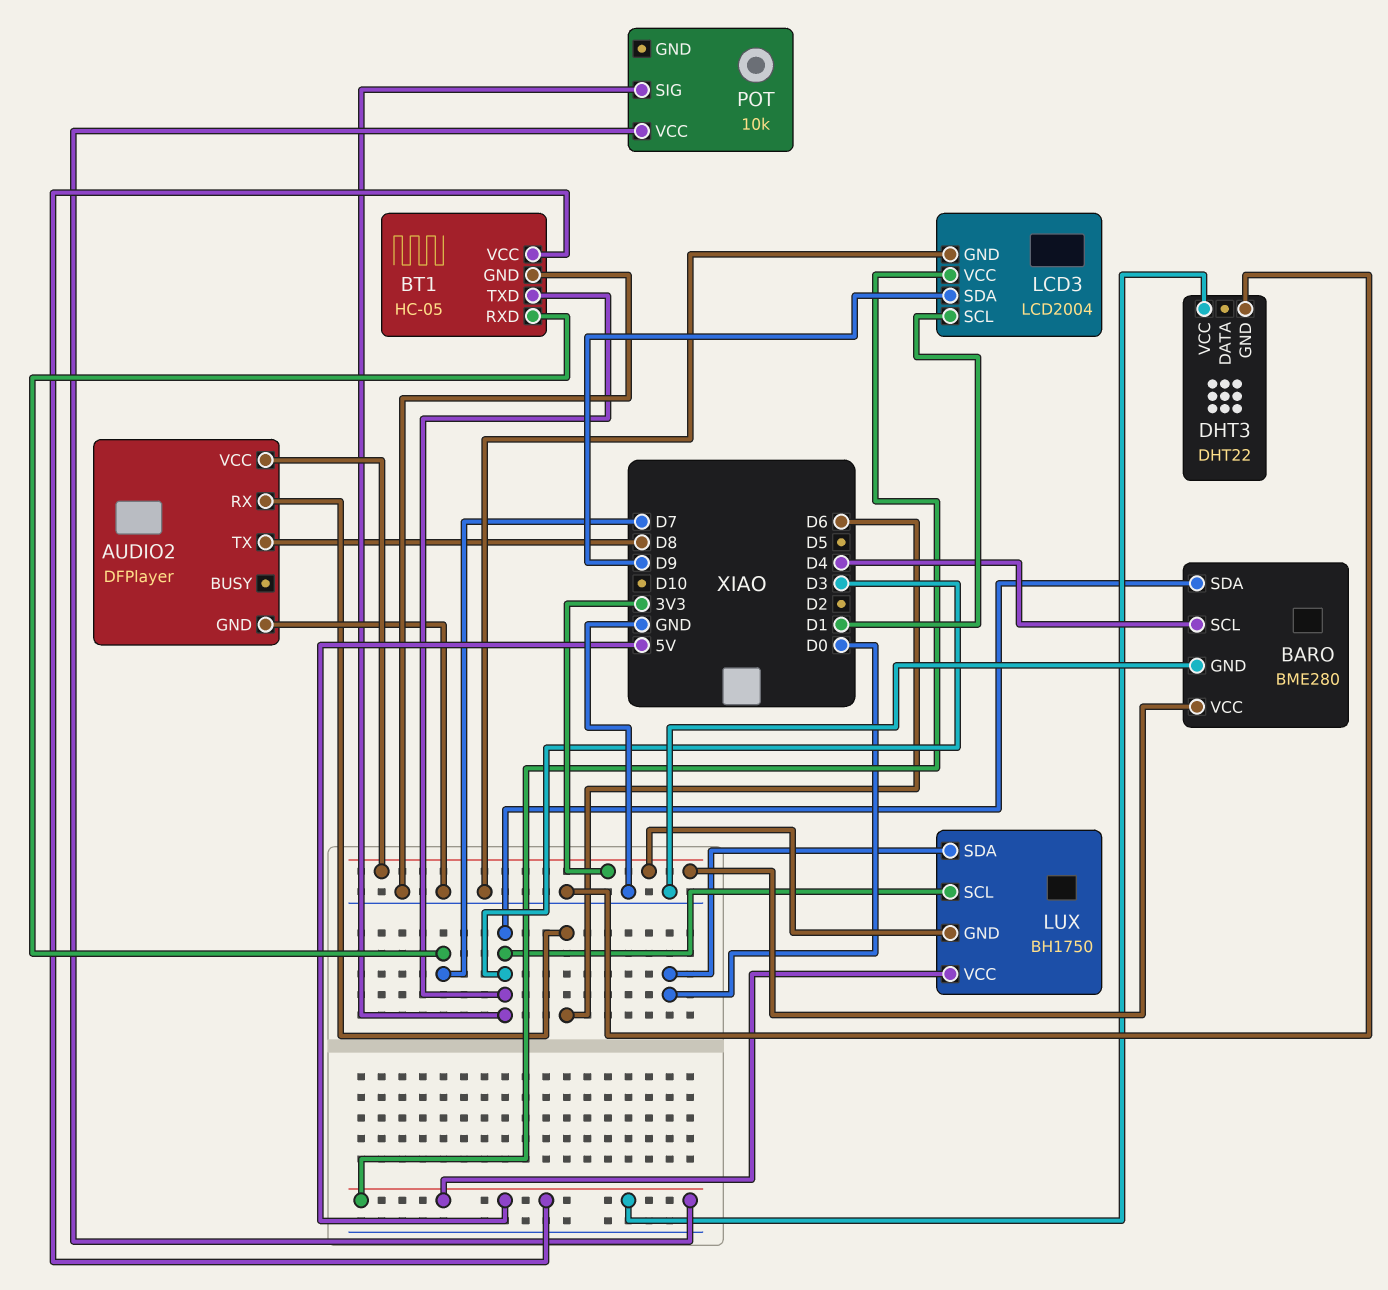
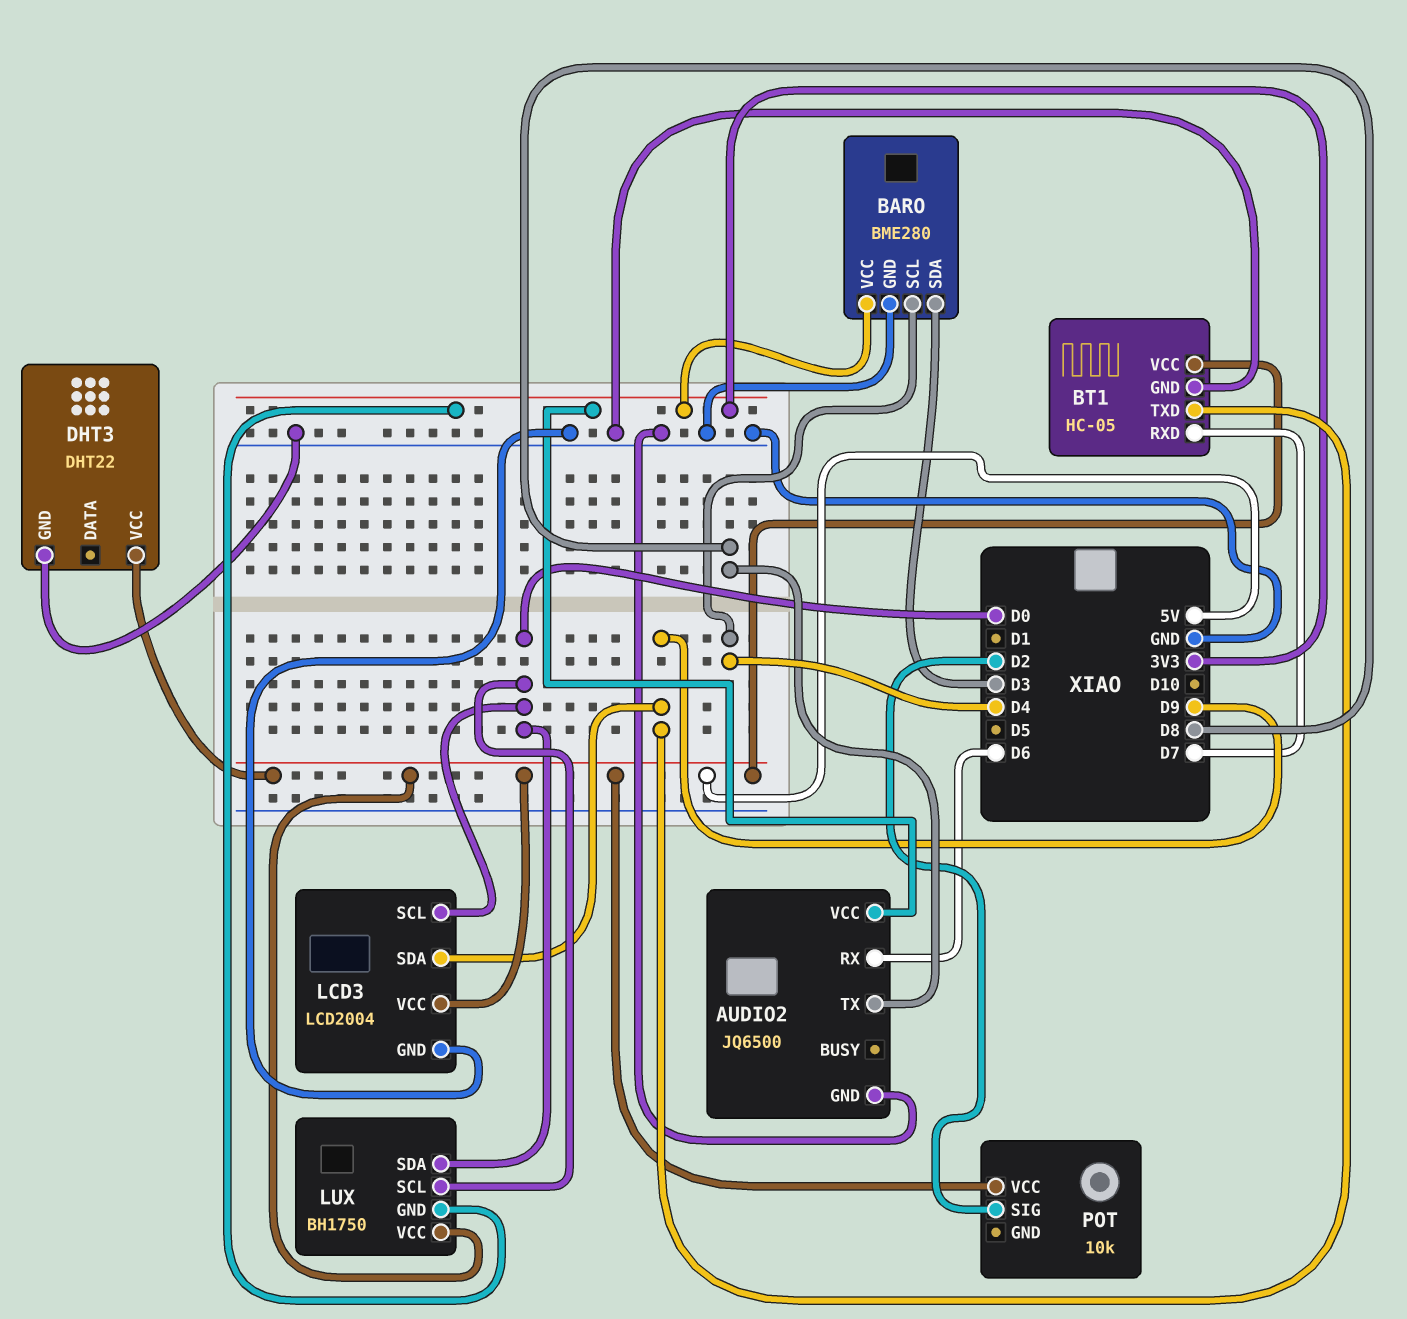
AUDIO2: DFPlayer -> JQ6500
BT1 pin TXD: D3 -> D9
LCD3 pin SCL: D1 -> D0
LUX pin SCL: D3 -> D0
POT pin SIG: D3 -> D2

